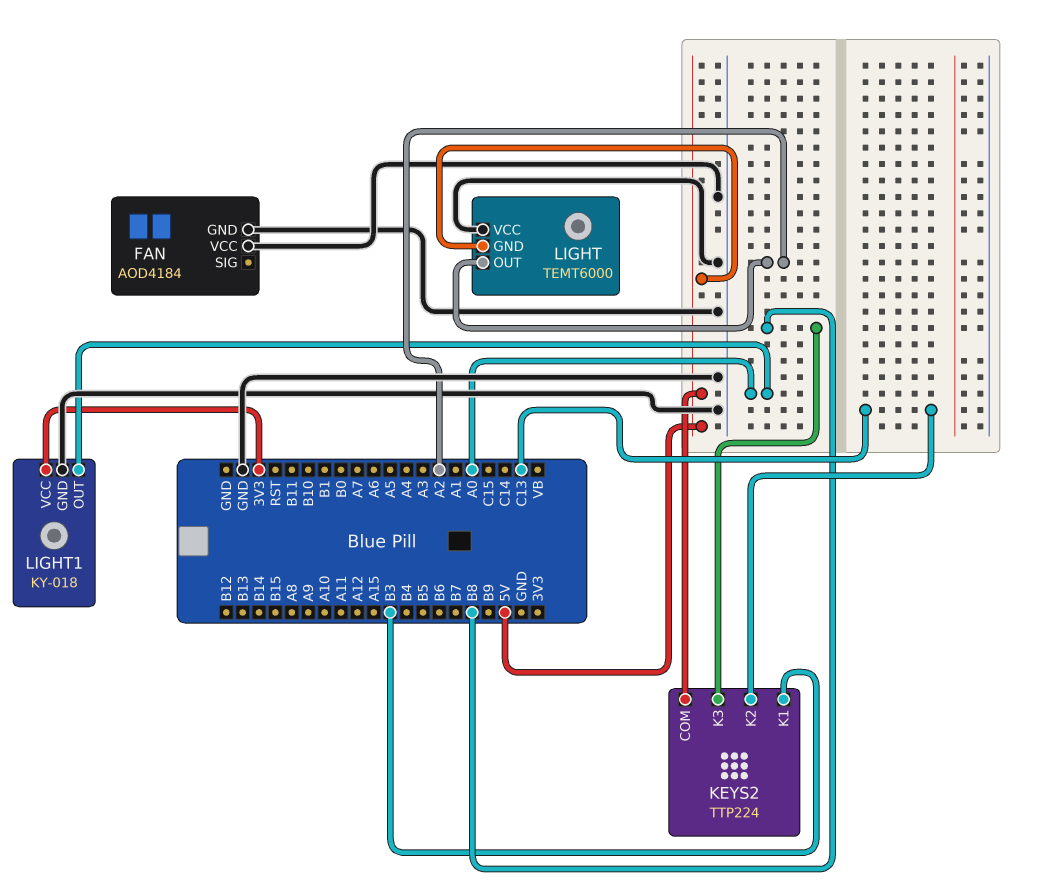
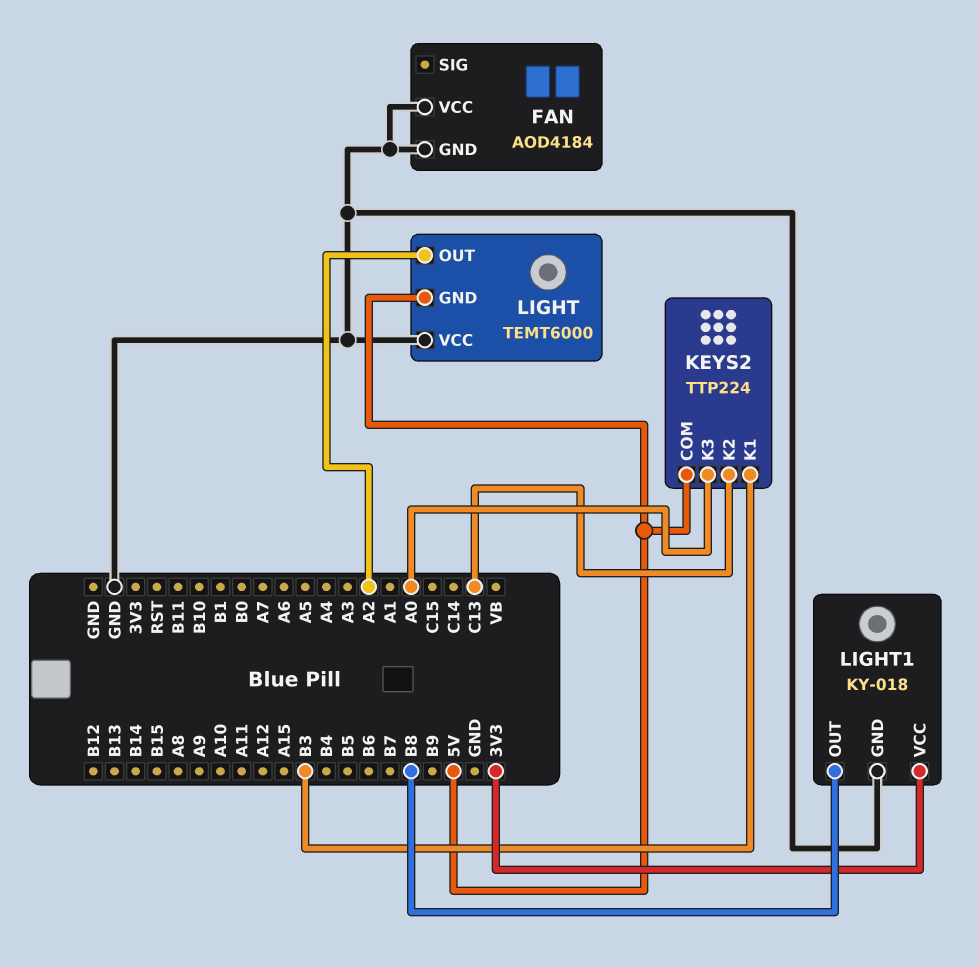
KEYS2 pin K3: B8 -> A0
LIGHT1 pin OUT: A0 -> B8

